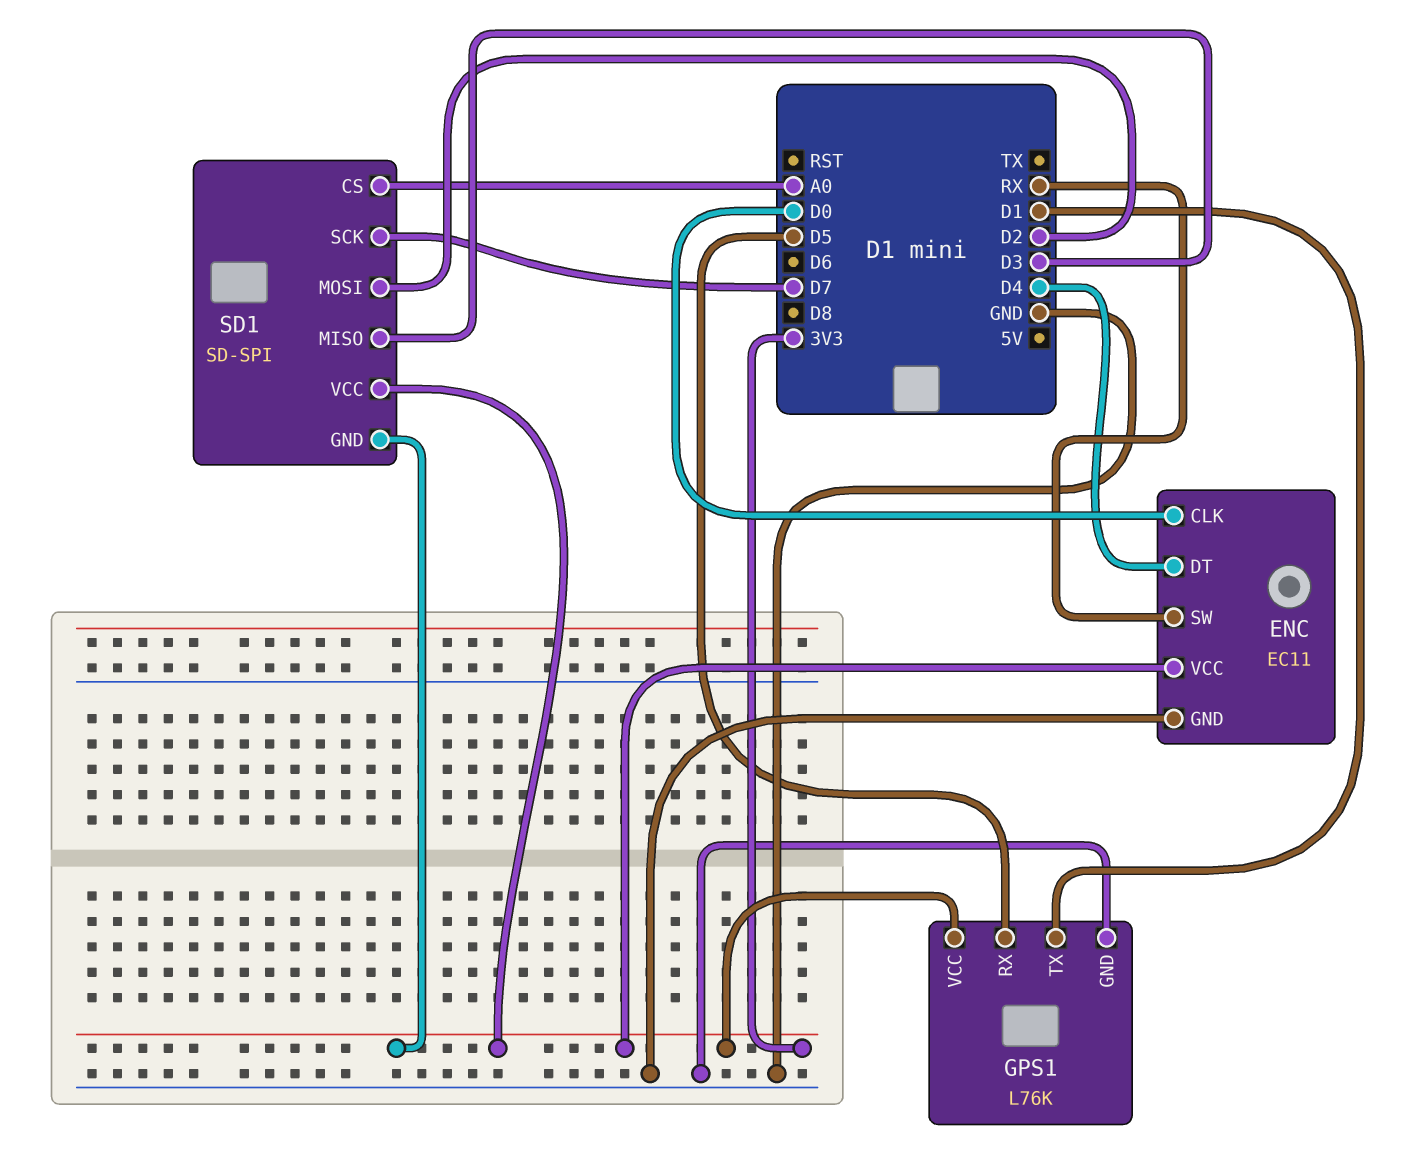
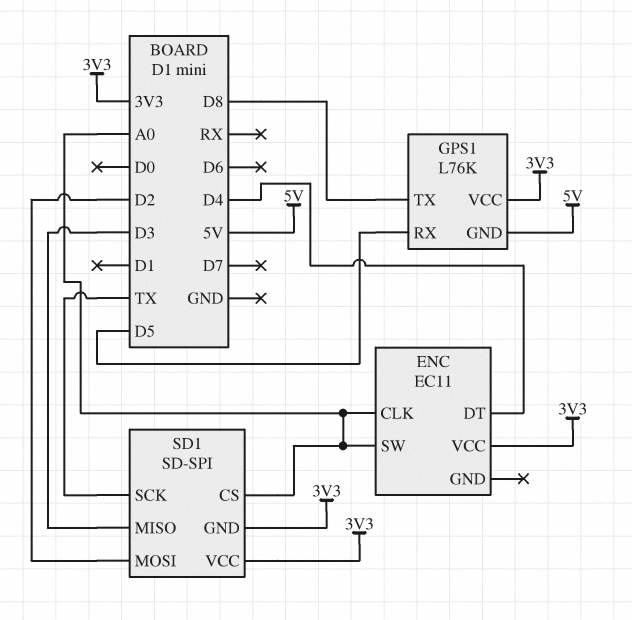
ENC pin CLK: D0 -> A0
ENC pin GND: GND -> none
ENC pin SW: RX -> A0
GPS1 pin GND: GND -> 5V
GPS1 pin TX: D1 -> D8
SD1 pin SCK: D7 -> TX

